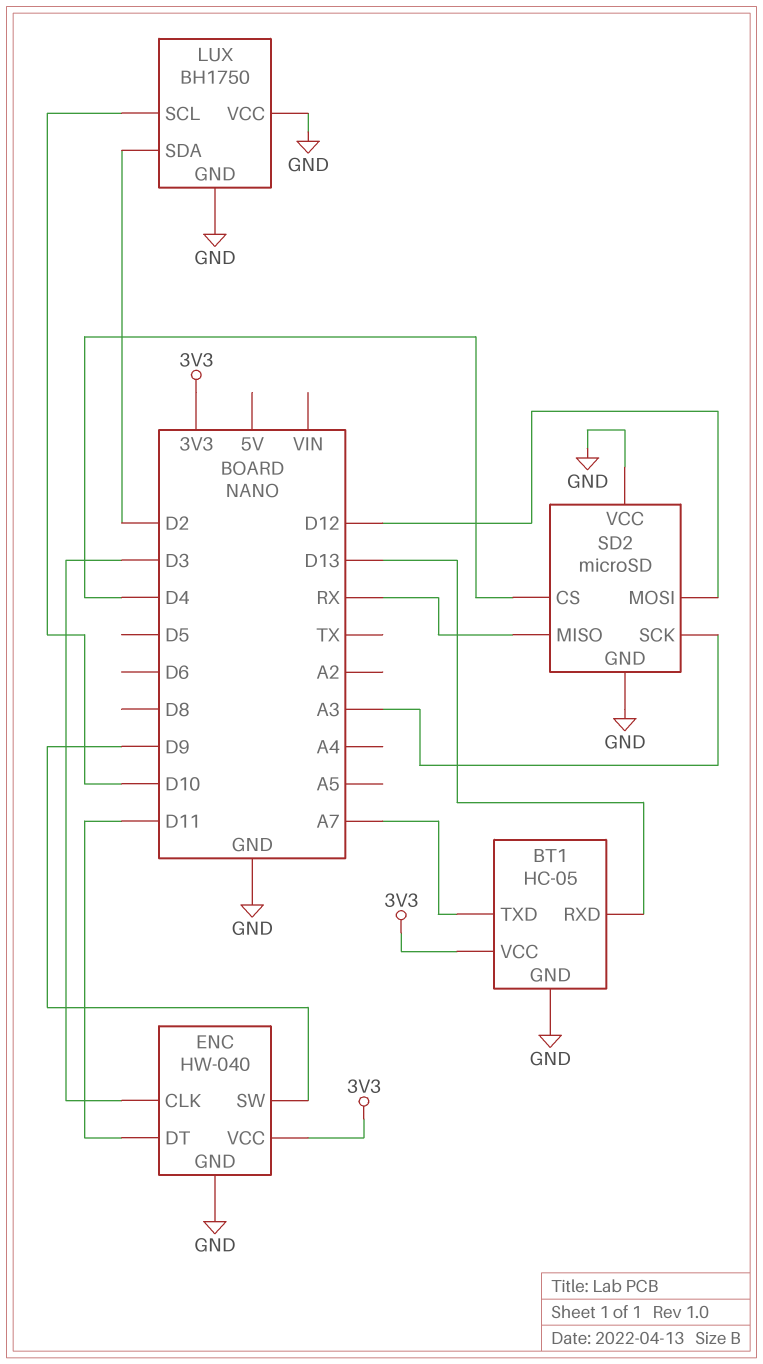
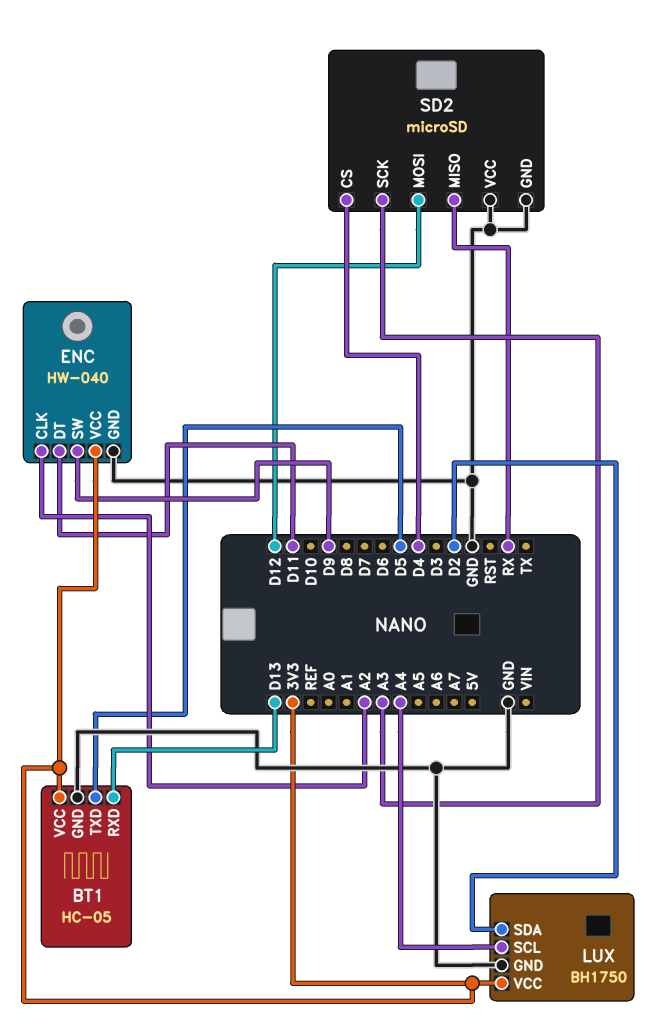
BT1 pin TXD: A7 -> D5
ENC pin CLK: D3 -> A2
LUX pin SCL: D10 -> A4
LUX pin VCC: GND -> 3V3

